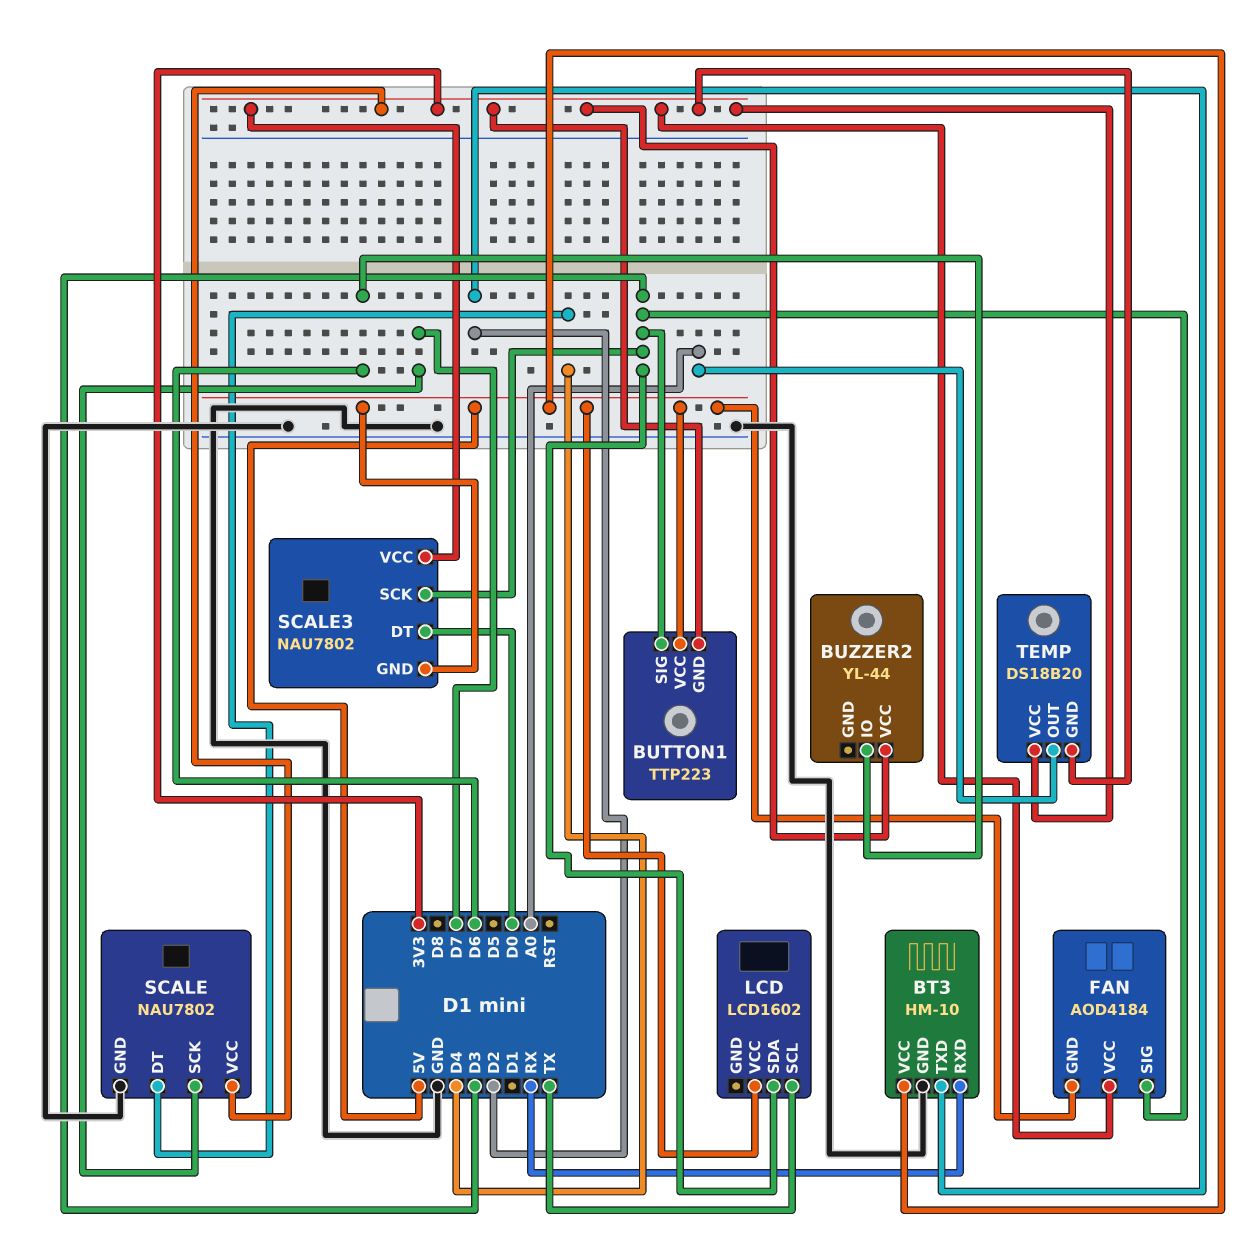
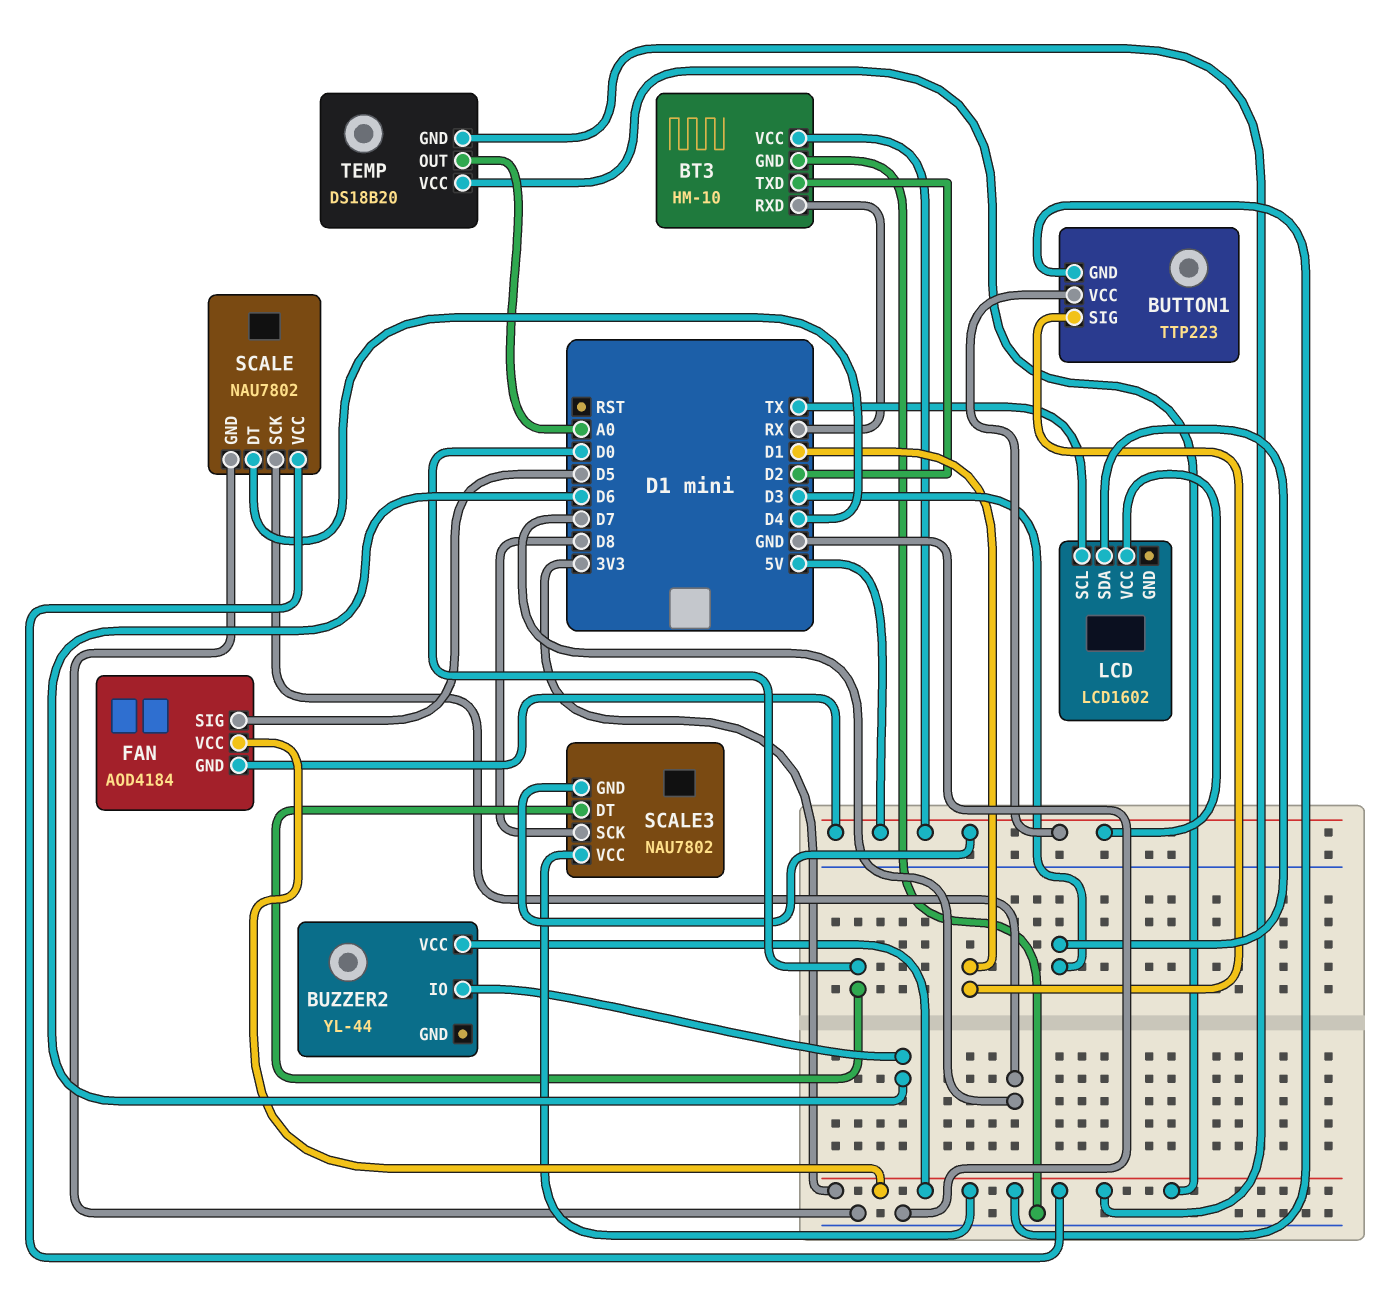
BUTTON1 pin SIG: D3 -> D1
FAN pin SIG: D3 -> D5
SCALE3 pin SCK: D3 -> D8

